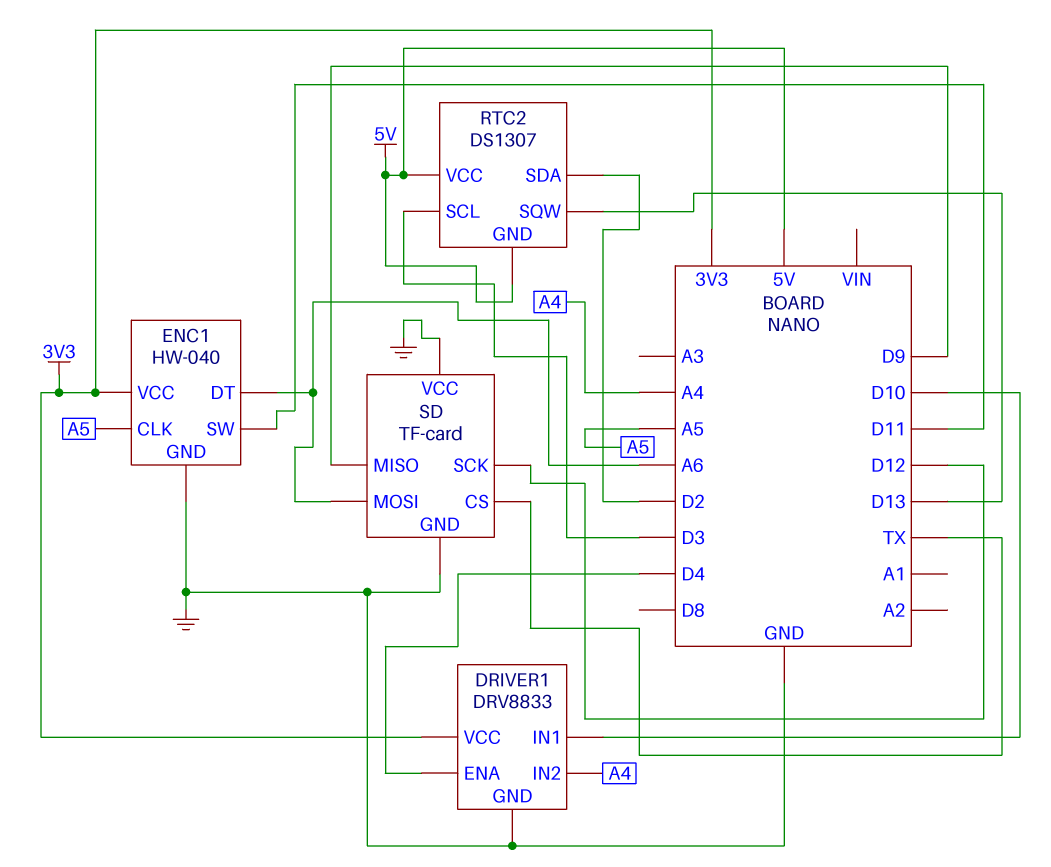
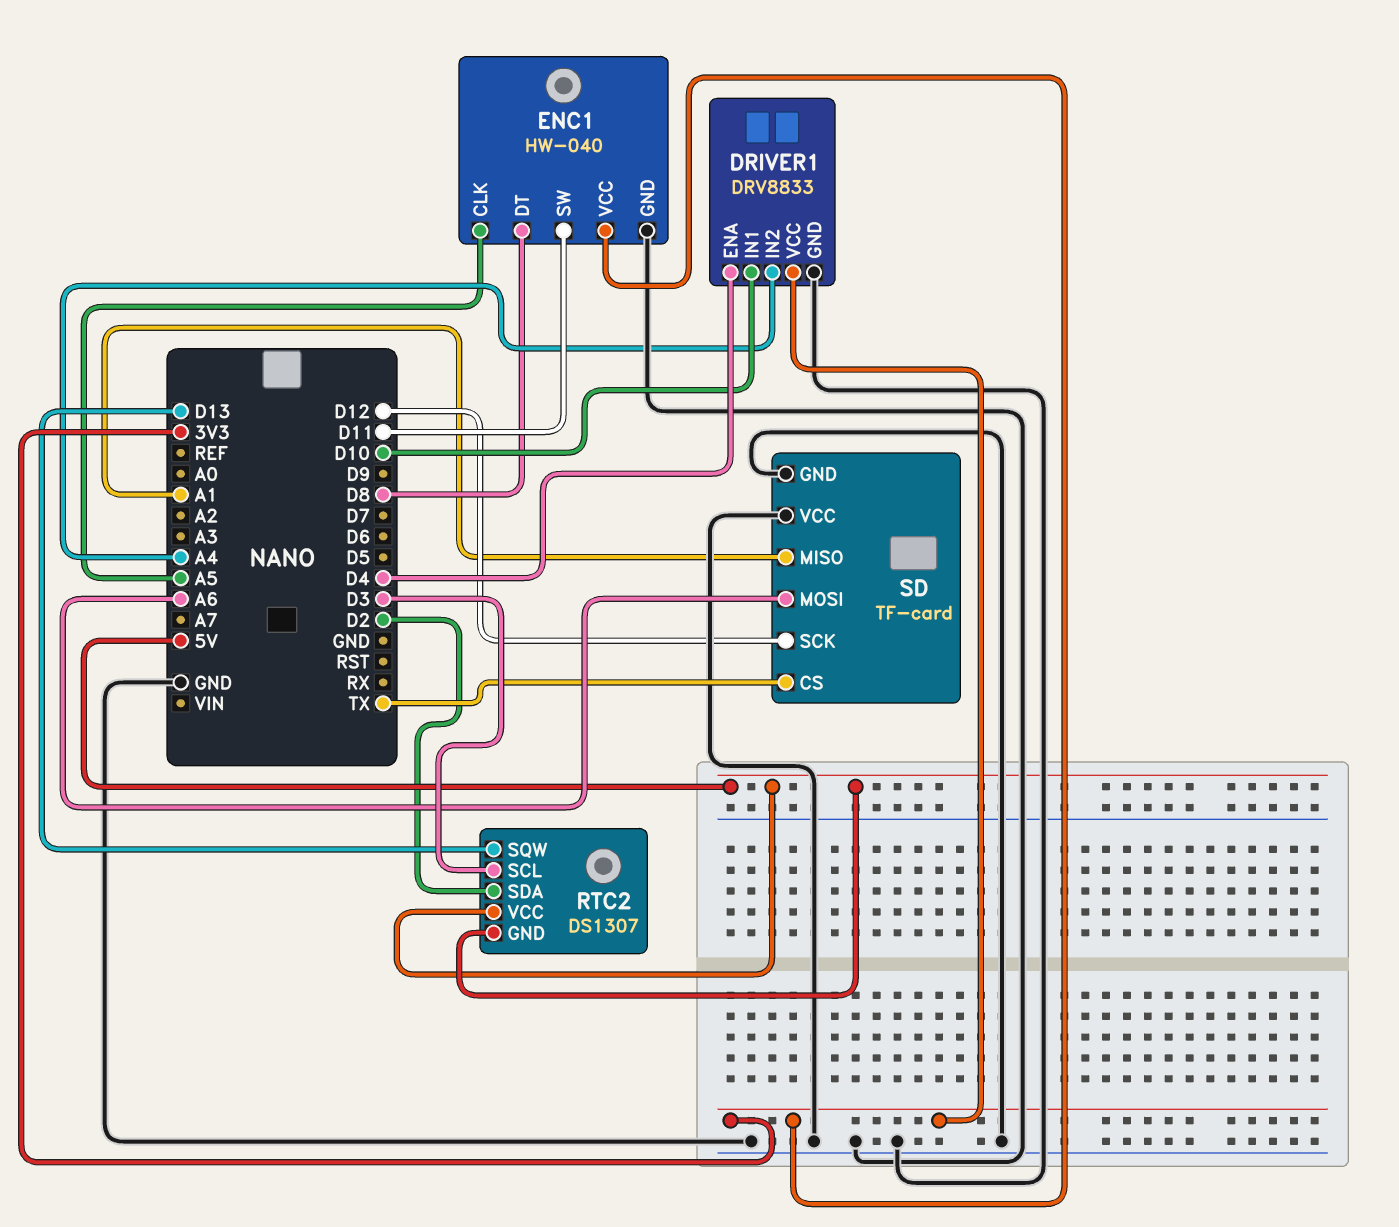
ENC1 pin DT: A6 -> D8
SD pin MISO: D9 -> A1

